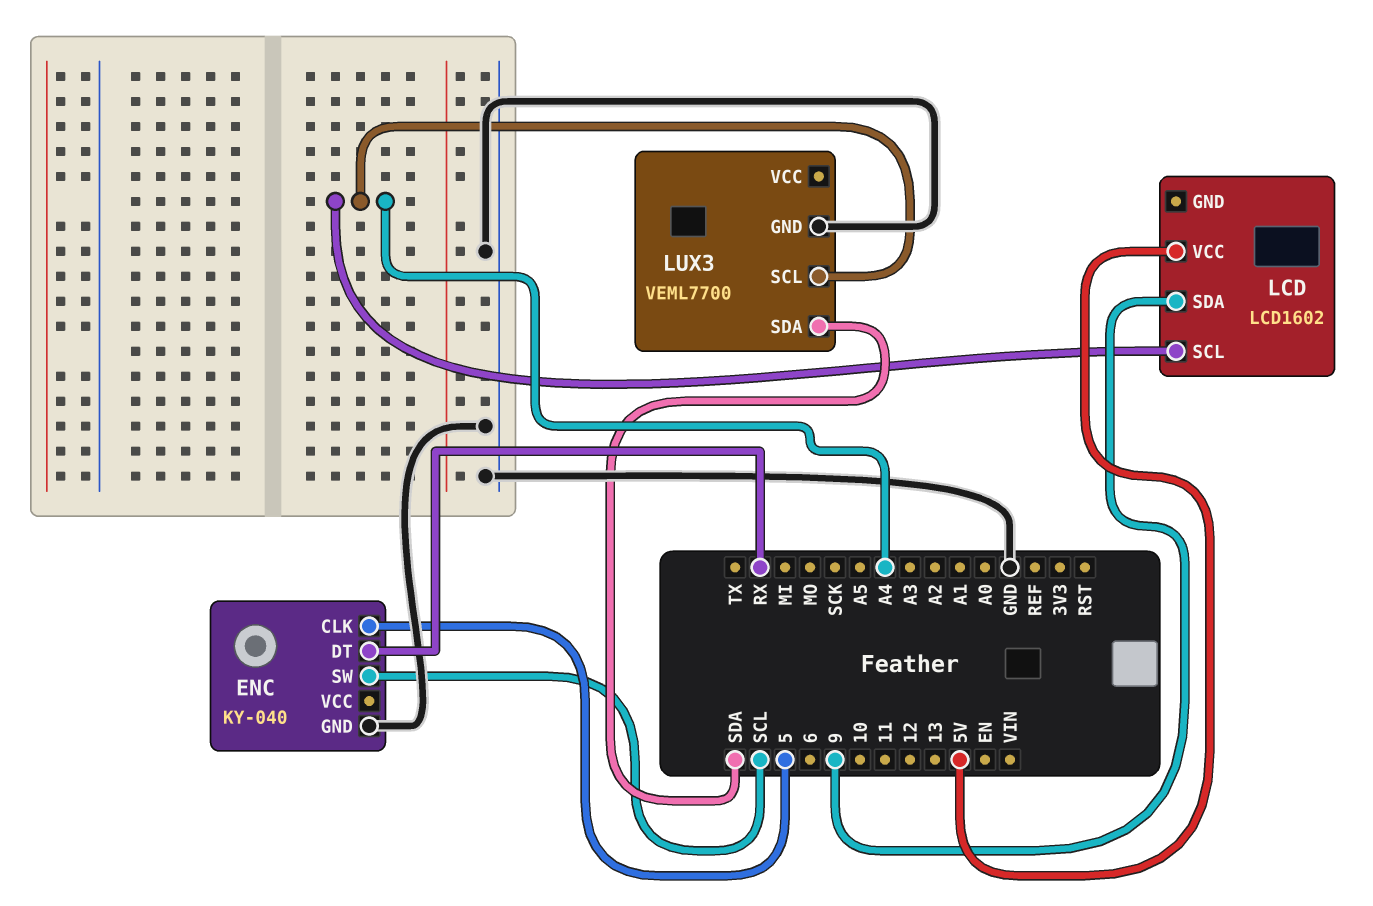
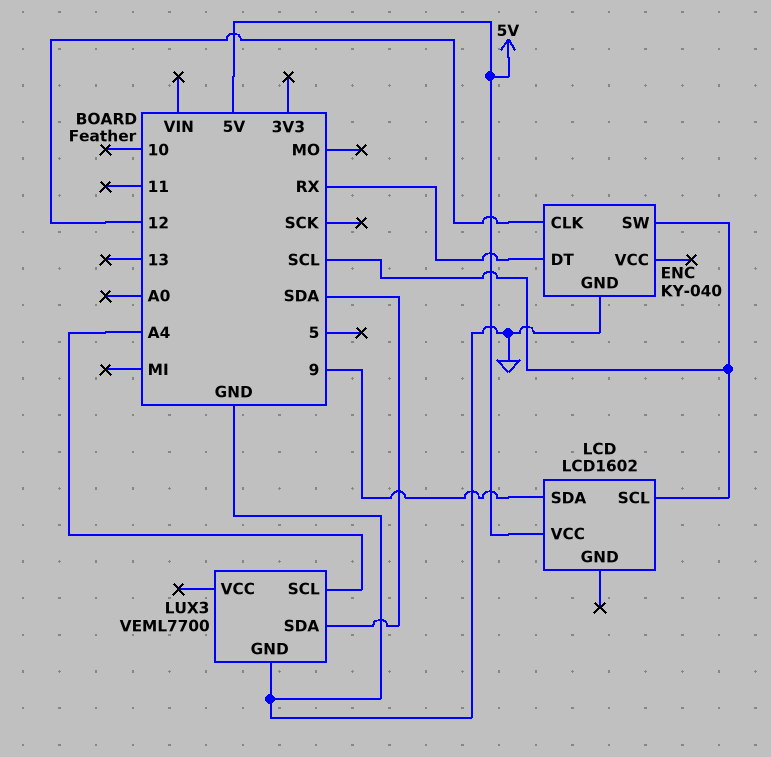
ENC pin CLK: 5 -> 12
LCD pin SCL: A4 -> SCL

